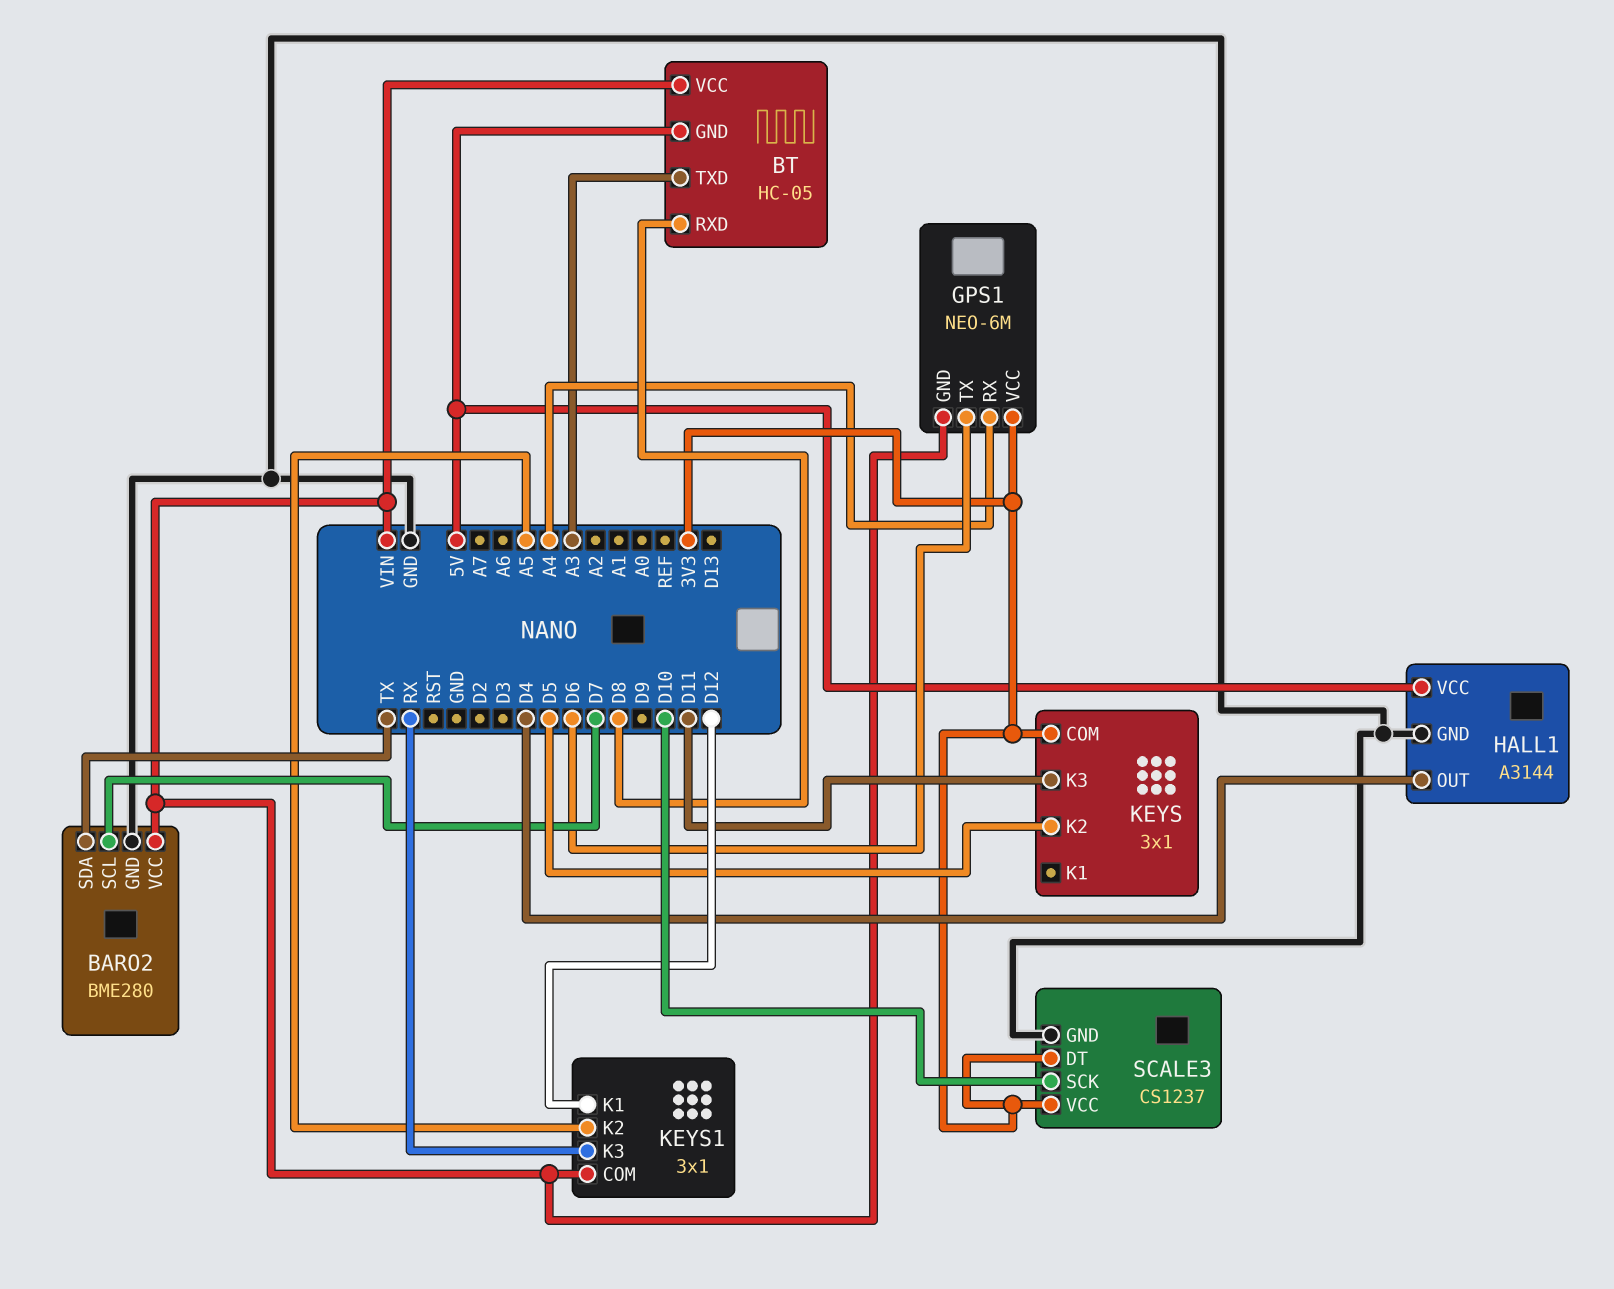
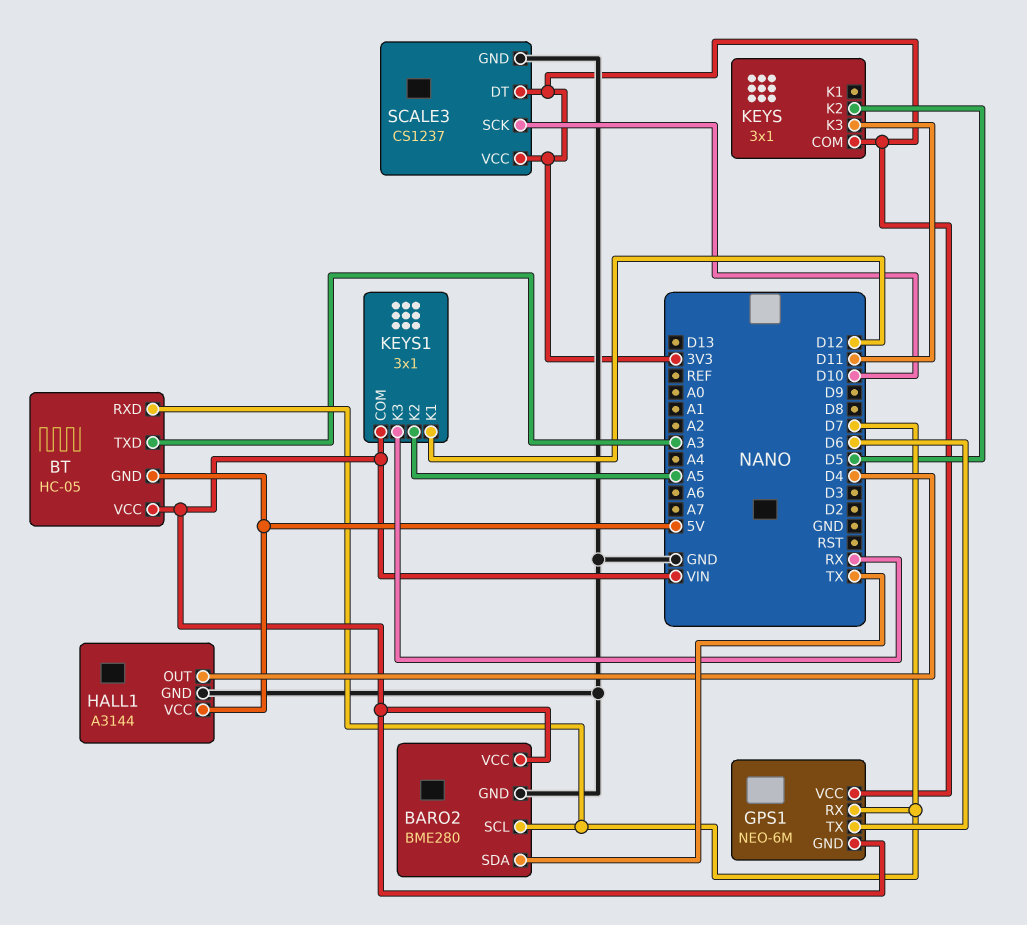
BT pin RXD: D8 -> D7
GPS1 pin RX: A4 -> D7

